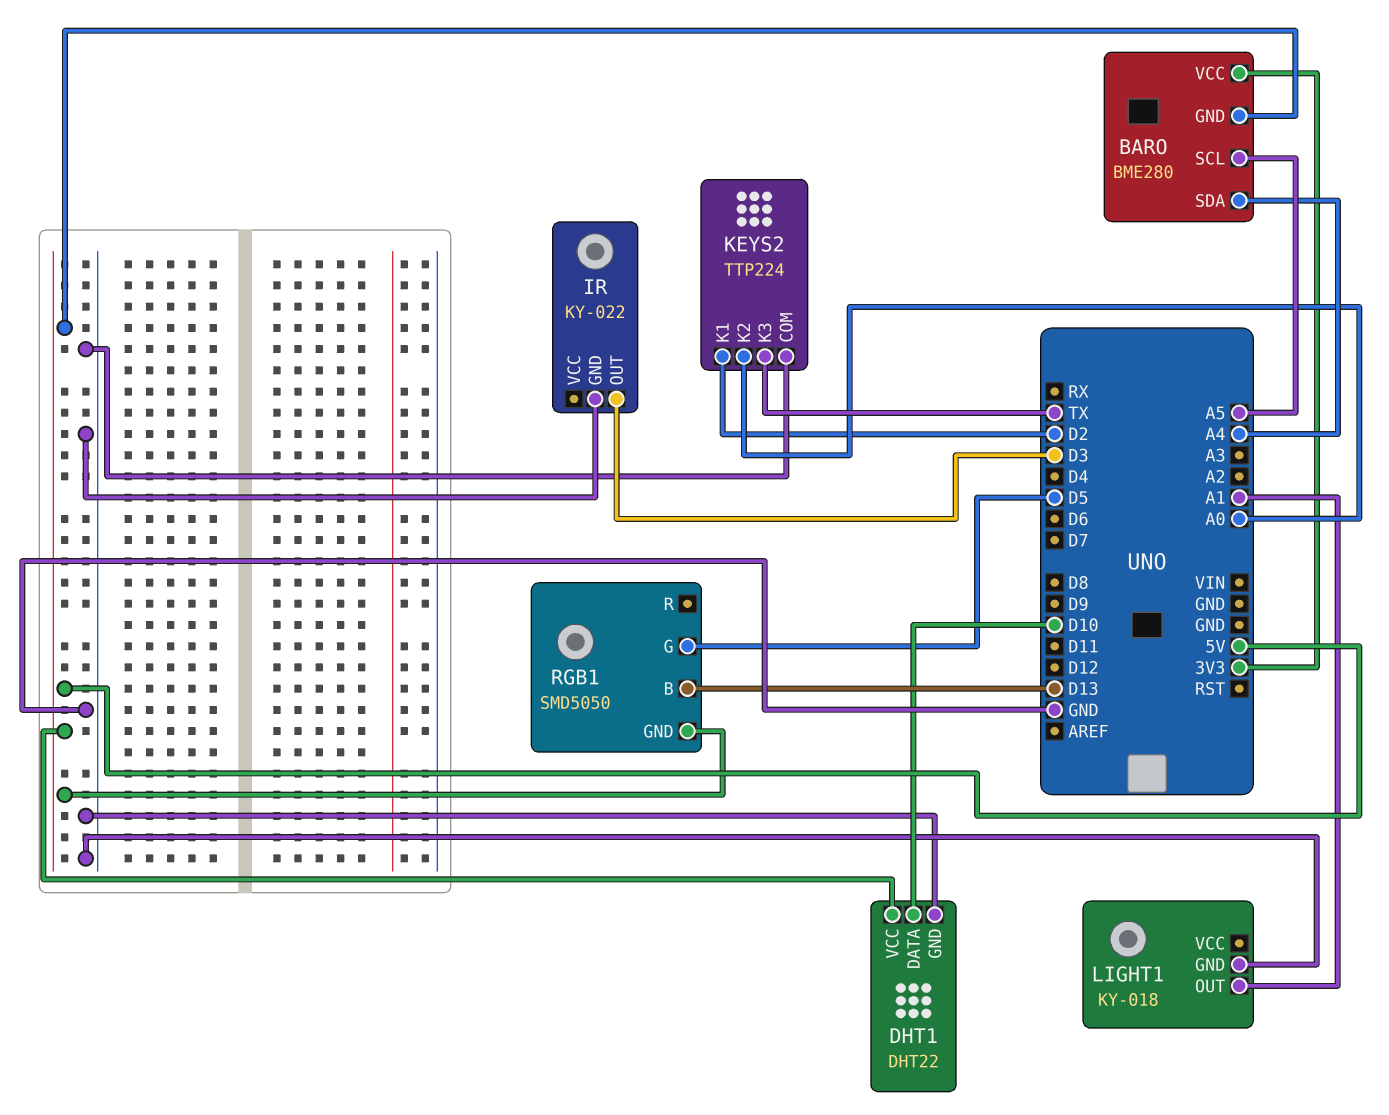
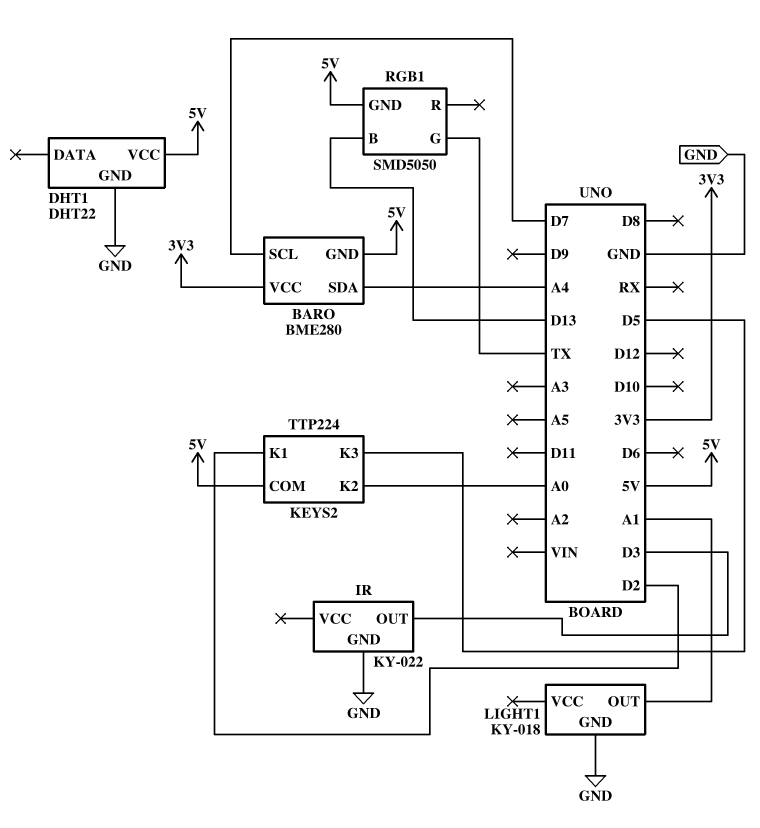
BARO pin SCL: A5 -> D7
DHT1 pin DATA: D10 -> none
KEYS2 pin COM: GND -> 5V
KEYS2 pin K3: TX -> D5
RGB1 pin G: D5 -> TX

